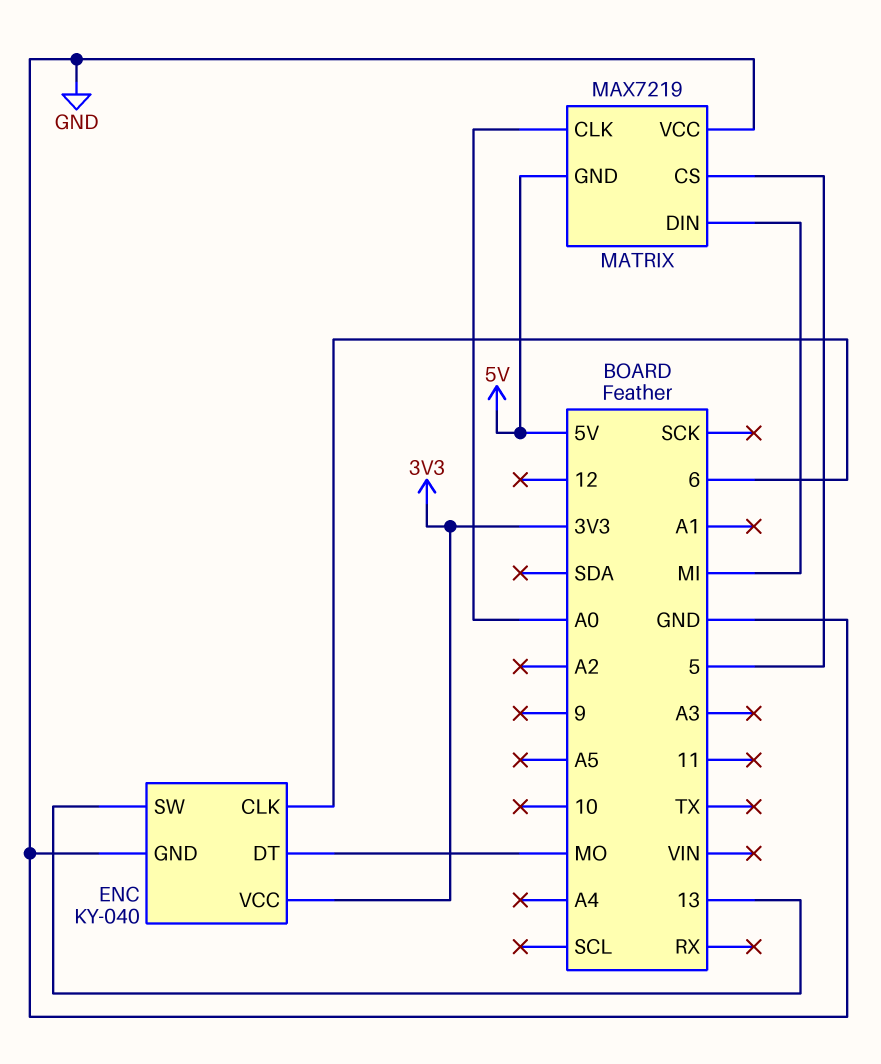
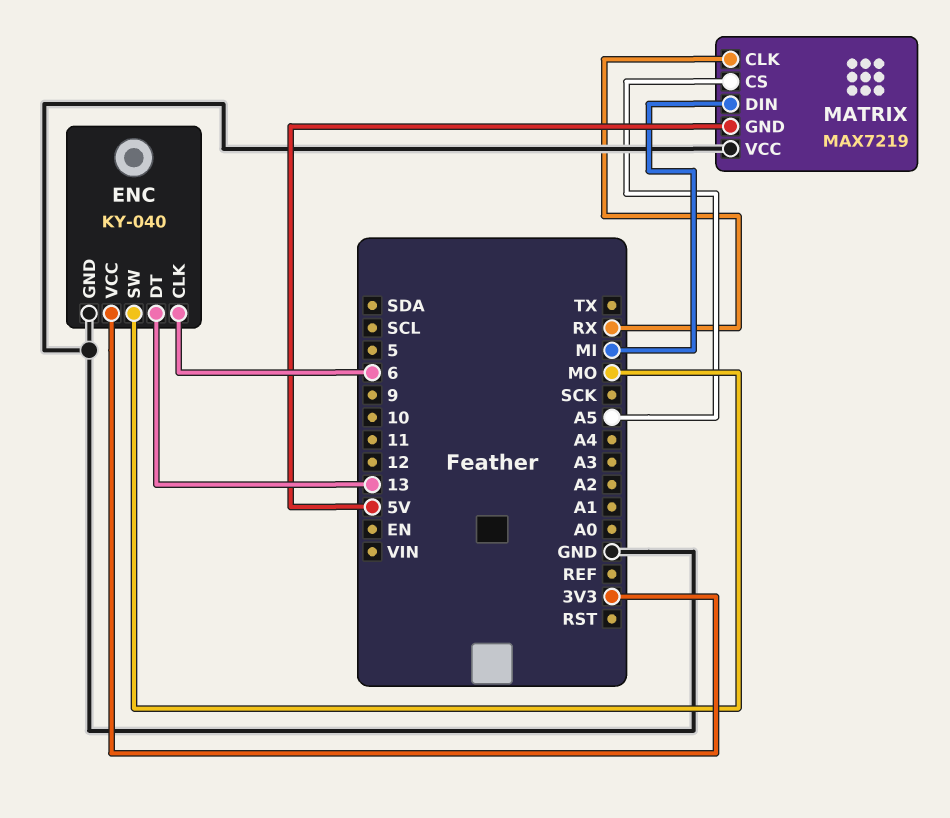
ENC pin DT: MO -> 13
ENC pin SW: 13 -> MO
MATRIX pin CLK: A0 -> RX
MATRIX pin CS: 5 -> A5

